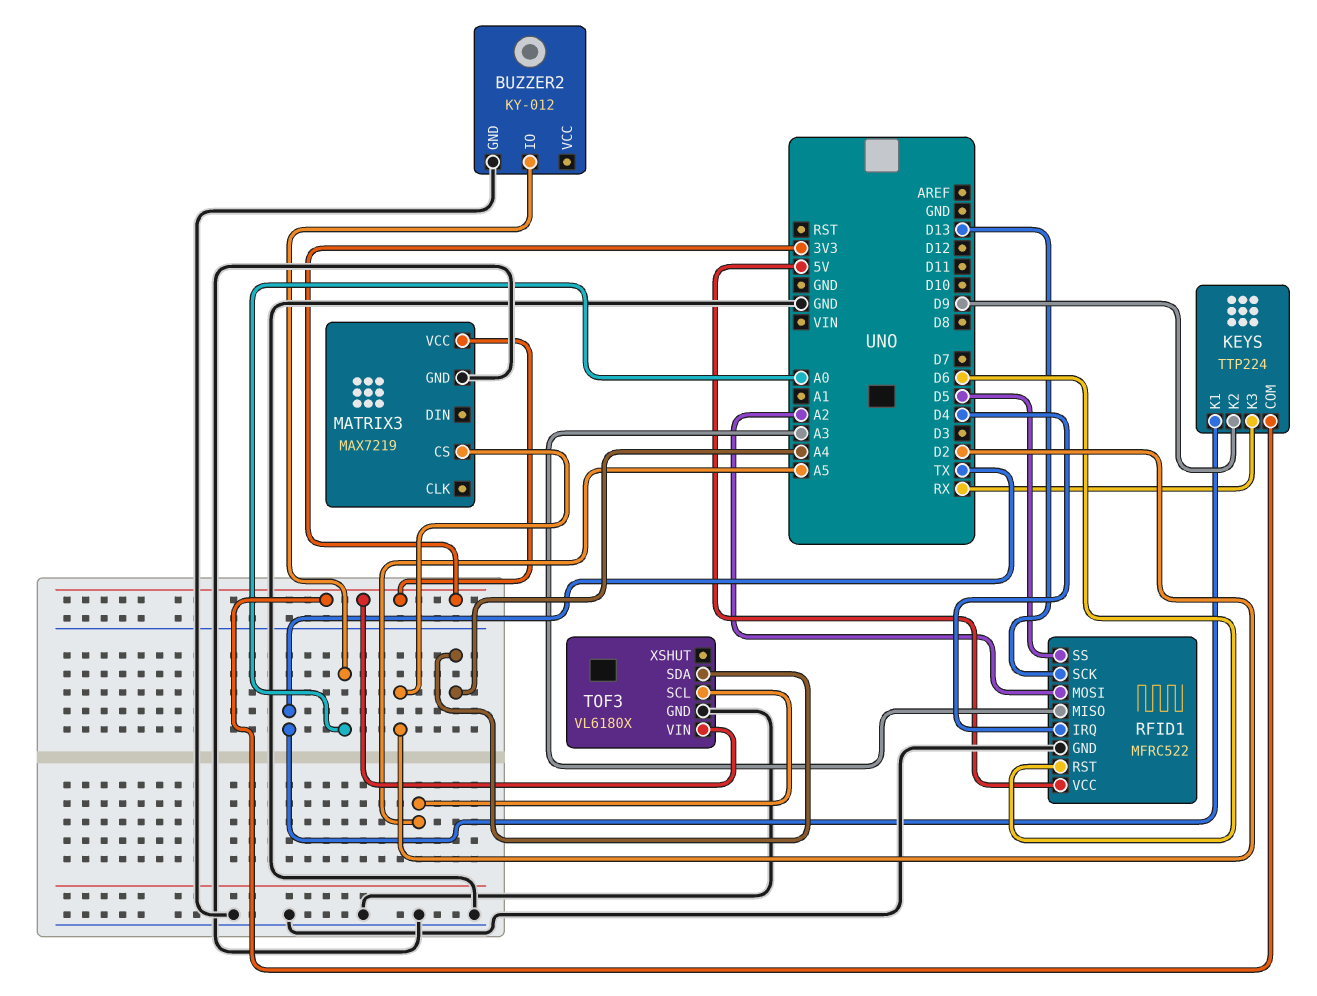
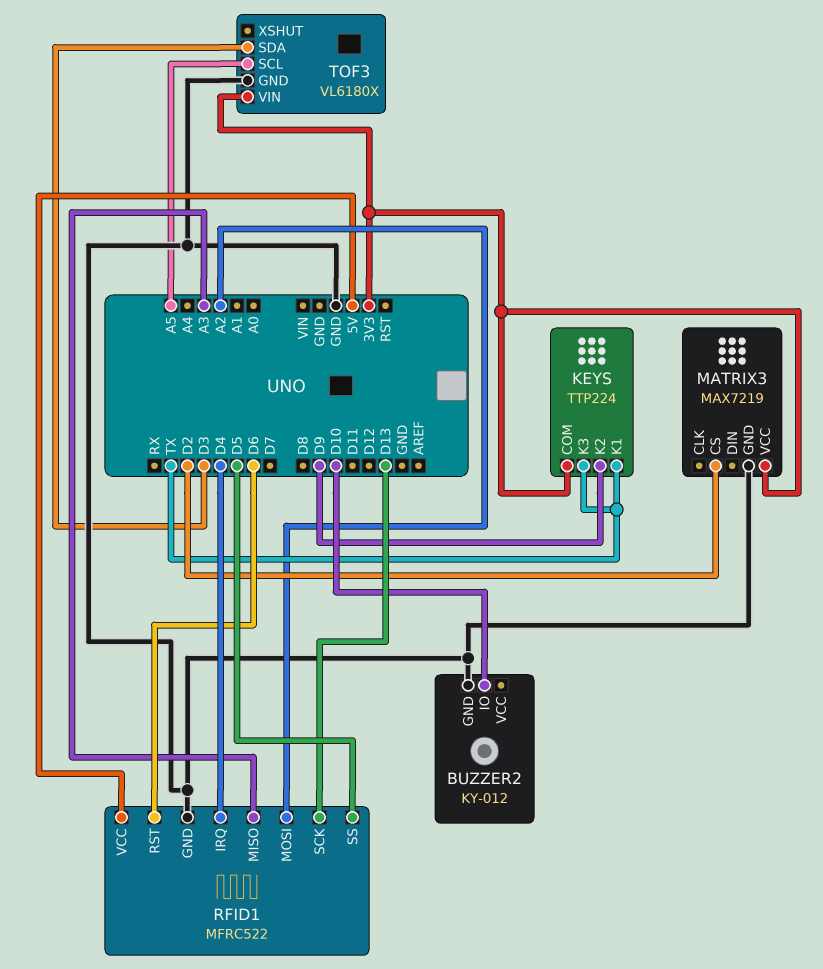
BUZZER2 pin IO: A0 -> D10
KEYS pin K3: RX -> TX
TOF3 pin SDA: A4 -> D3

